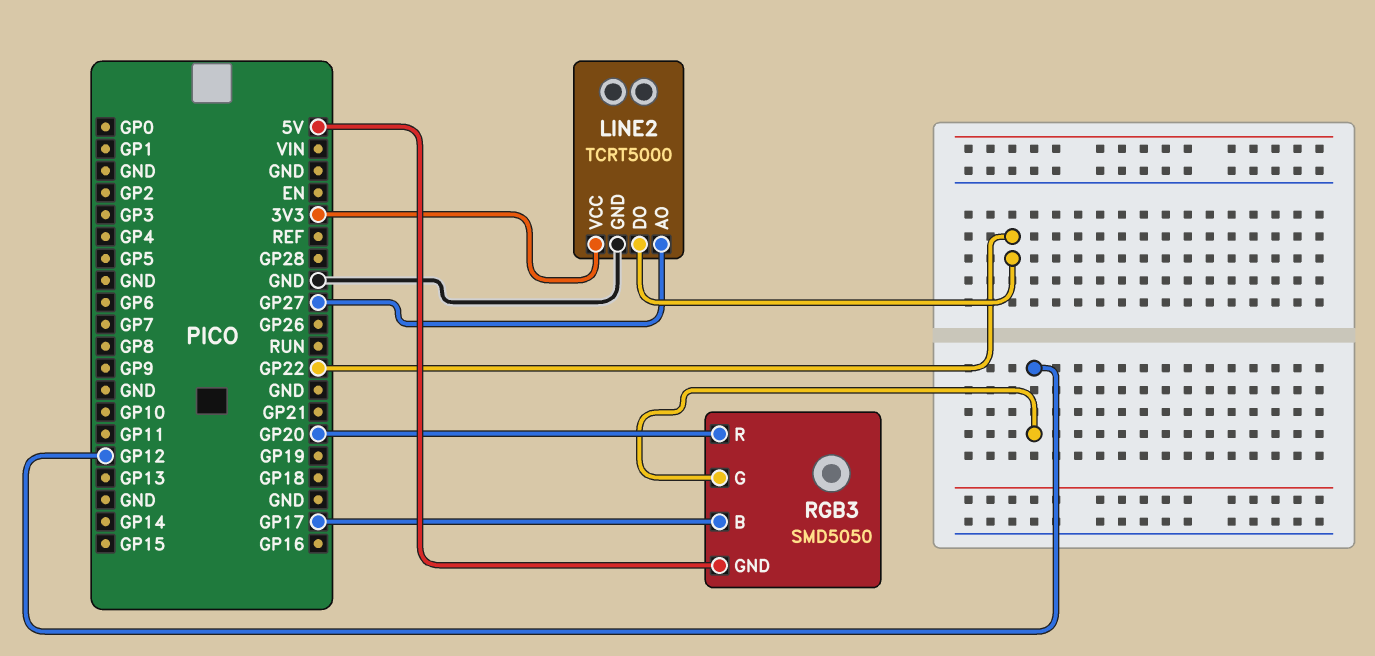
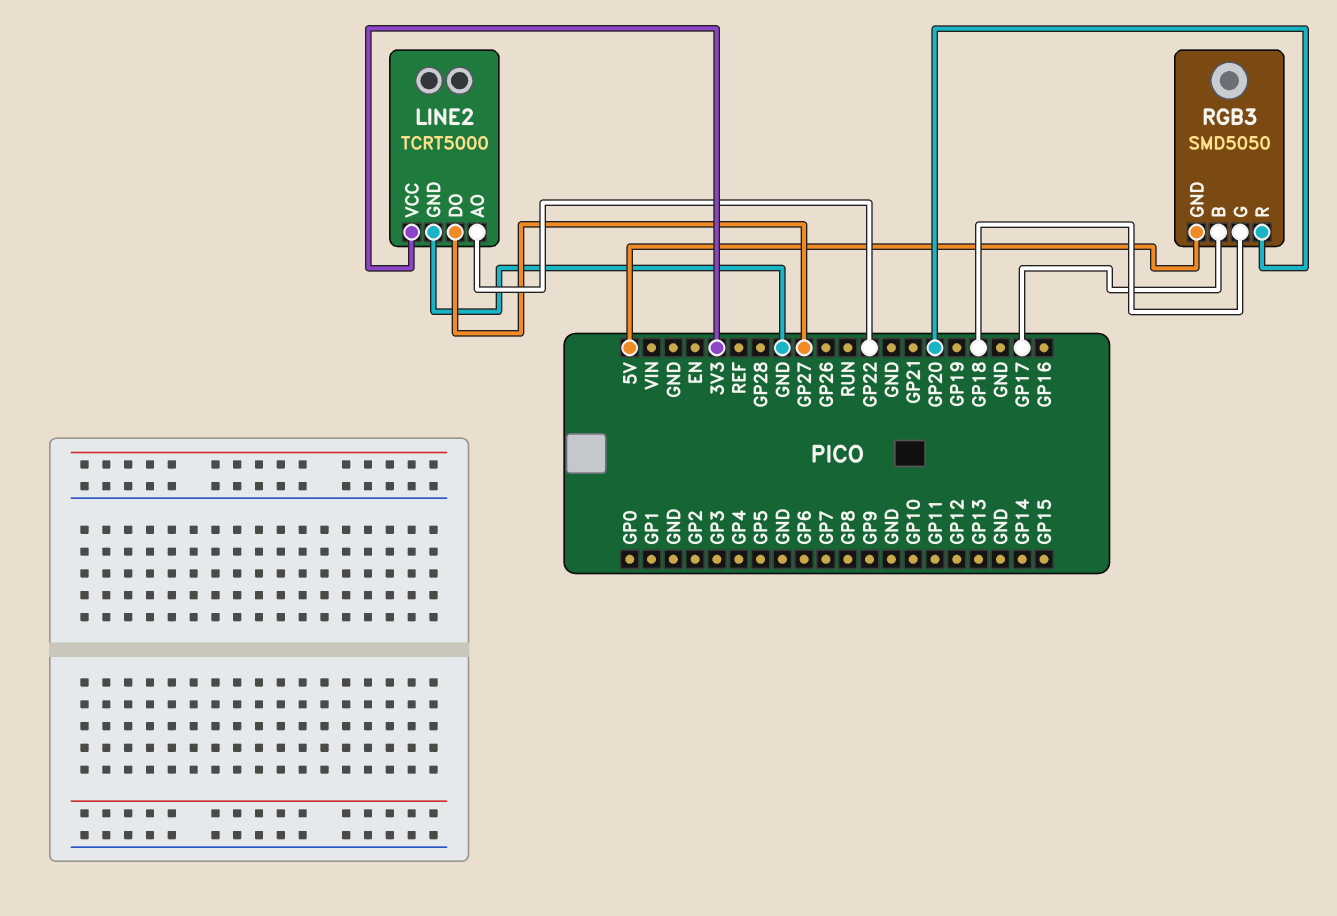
LINE2 pin AO: GP27 -> GP22
LINE2 pin DO: GP22 -> GP27
RGB3 pin G: GP12 -> GP18

